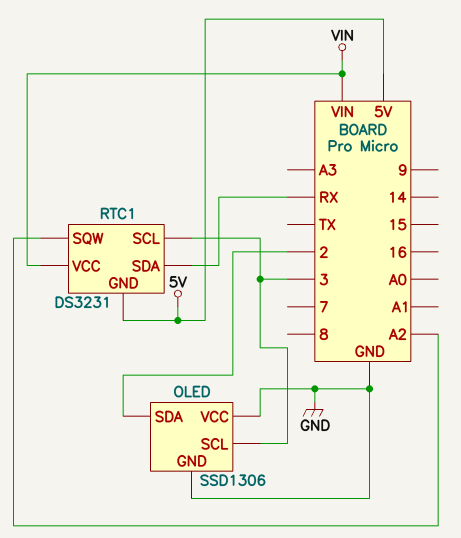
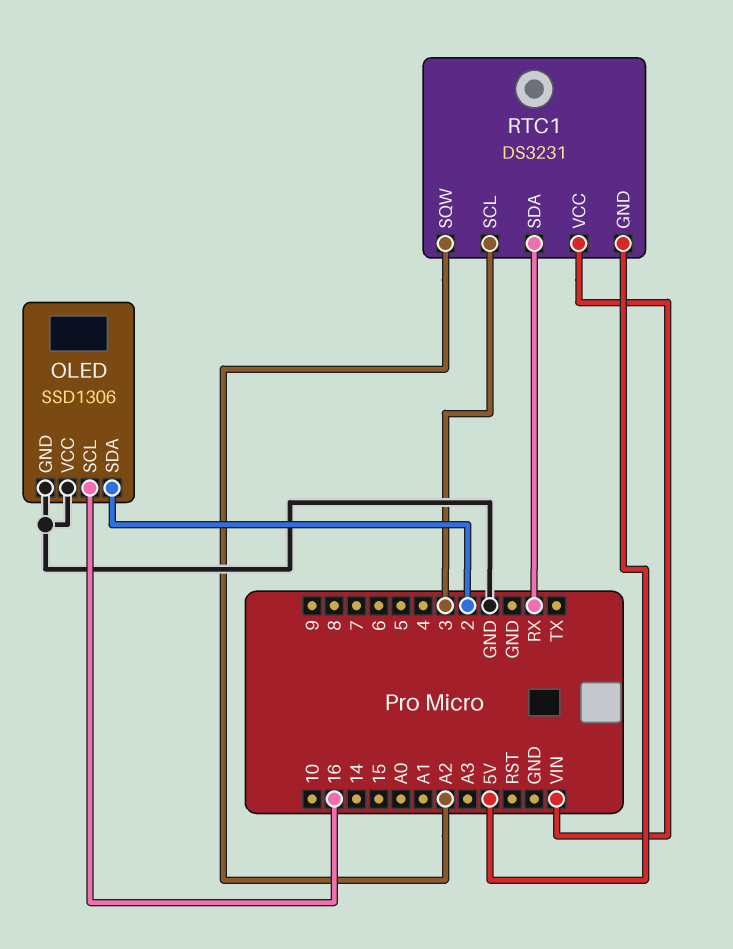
OLED pin SCL: 3 -> 16

